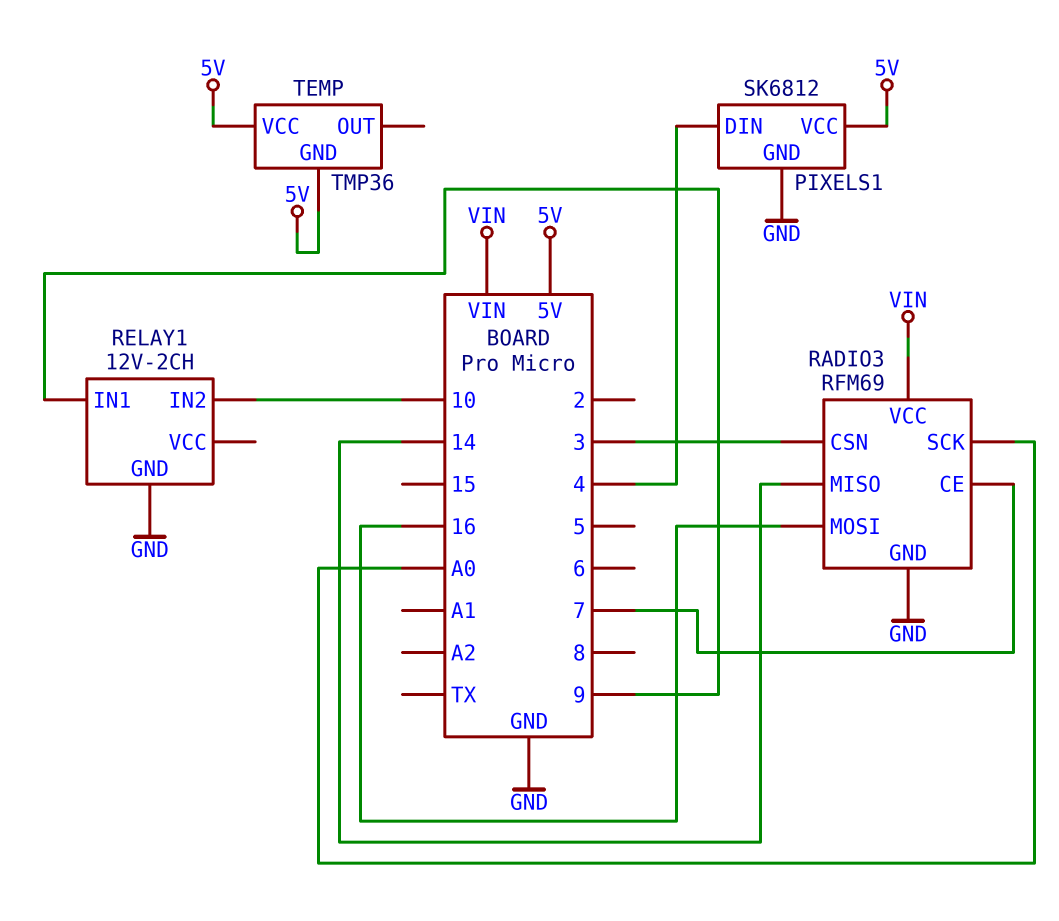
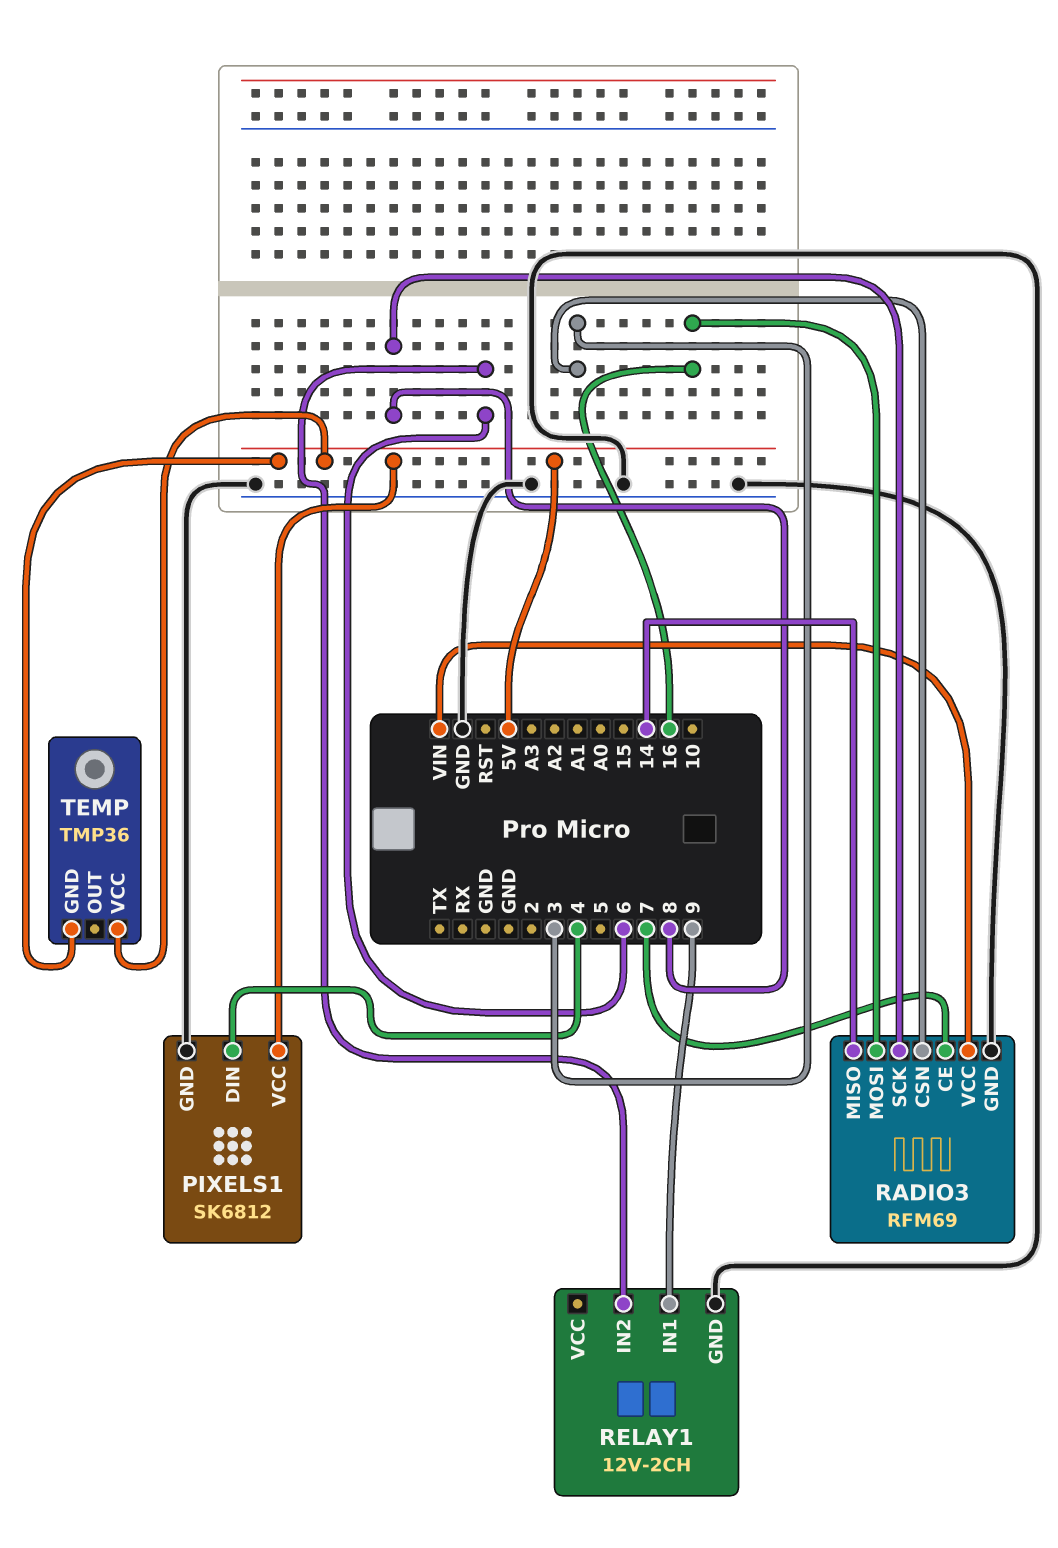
RADIO3 pin SCK: A0 -> 8
RELAY1 pin IN2: 10 -> 6

